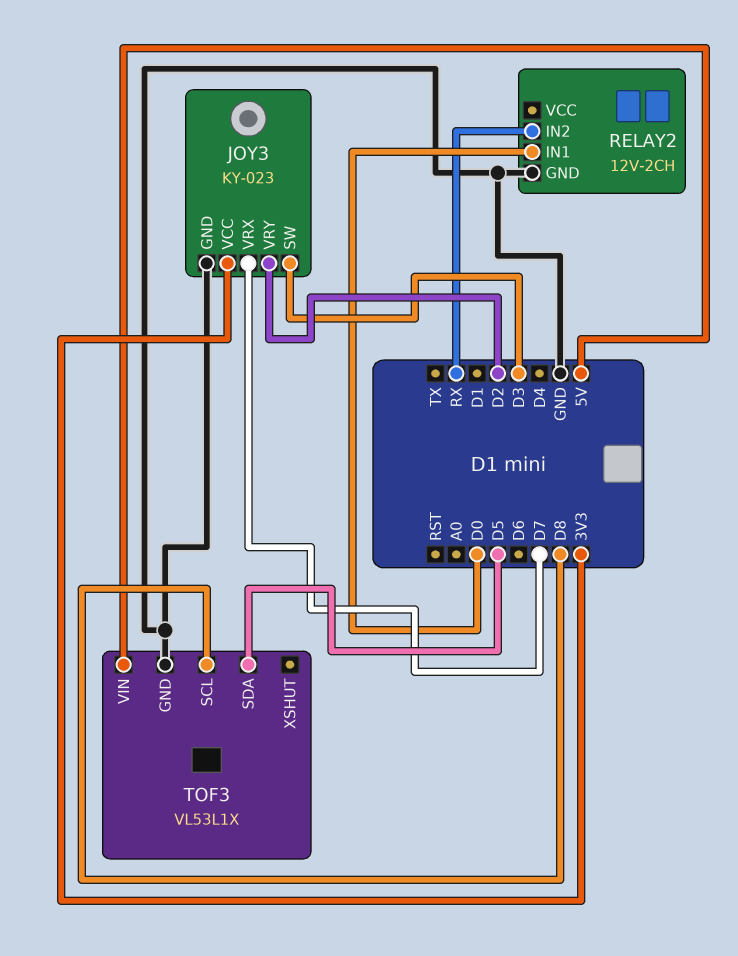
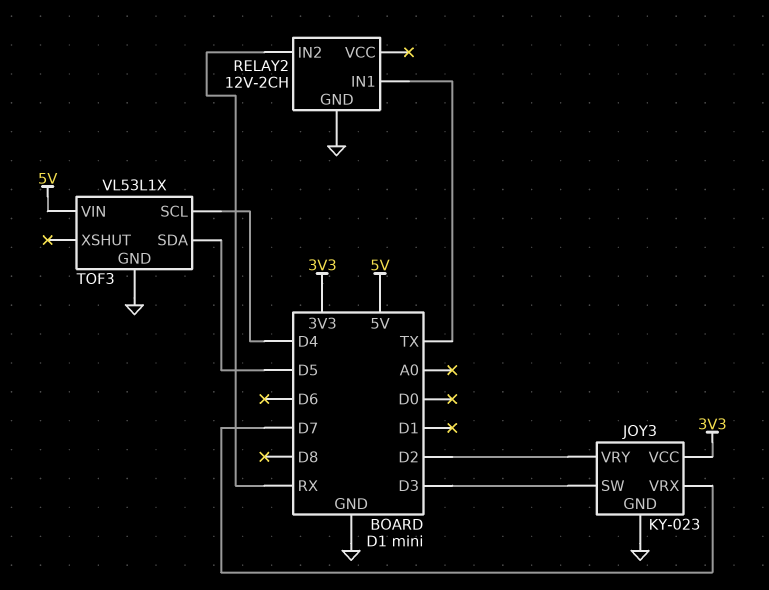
RELAY2 pin IN1: D0 -> TX
TOF3 pin SCL: D8 -> D4

